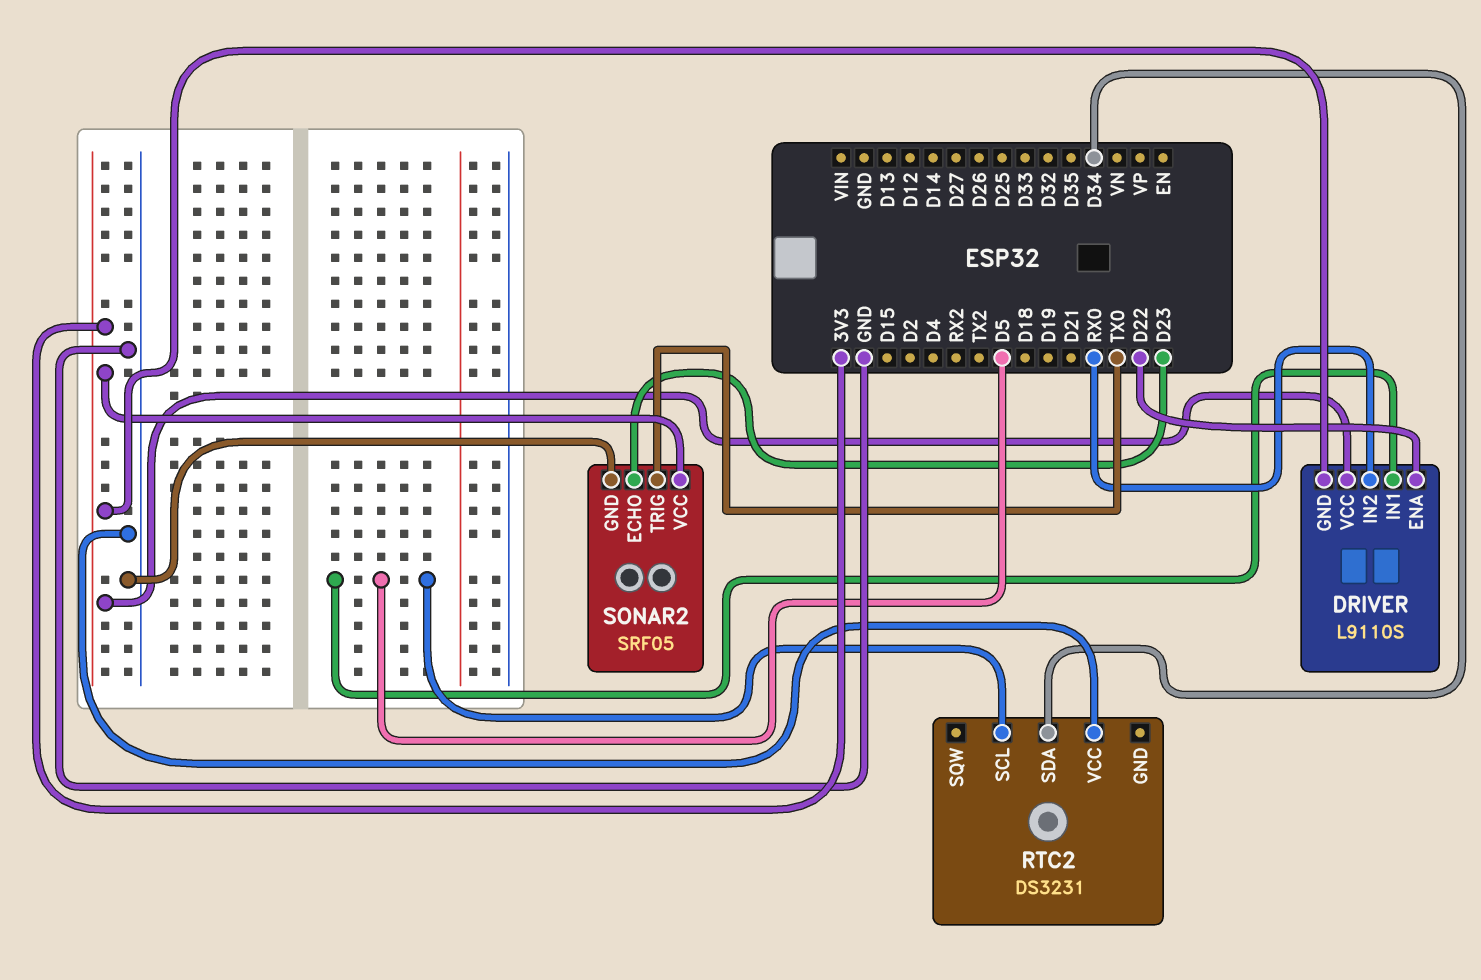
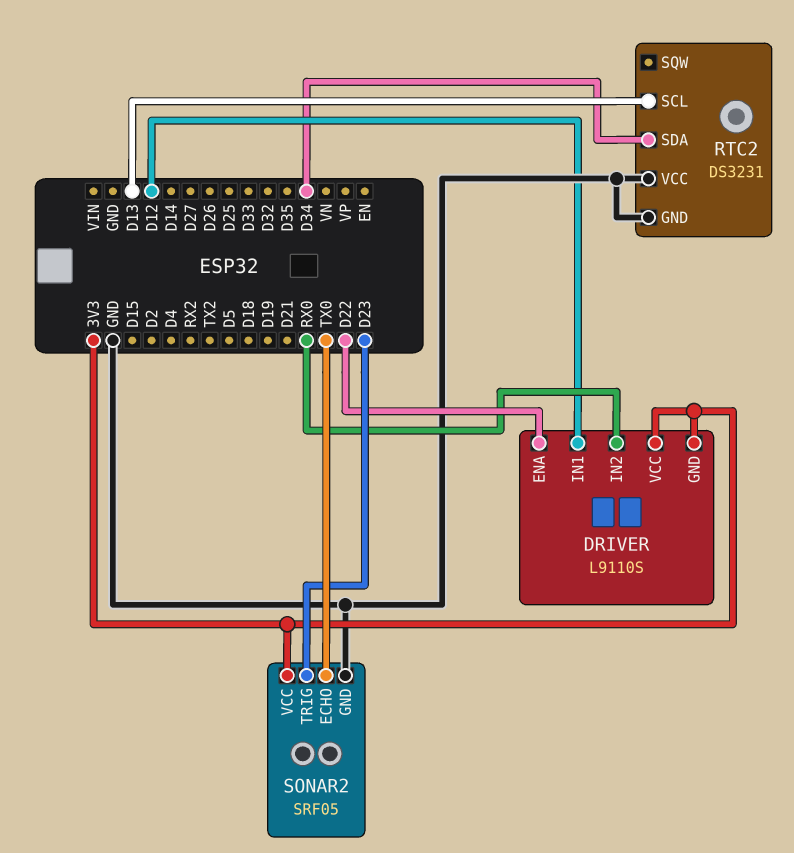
DRIVER pin IN1: D5 -> D12
RTC2 pin GND: none -> GND
RTC2 pin SCL: D5 -> D13
SONAR2 pin ECHO: D23 -> TX0
SONAR2 pin TRIG: TX0 -> D23

